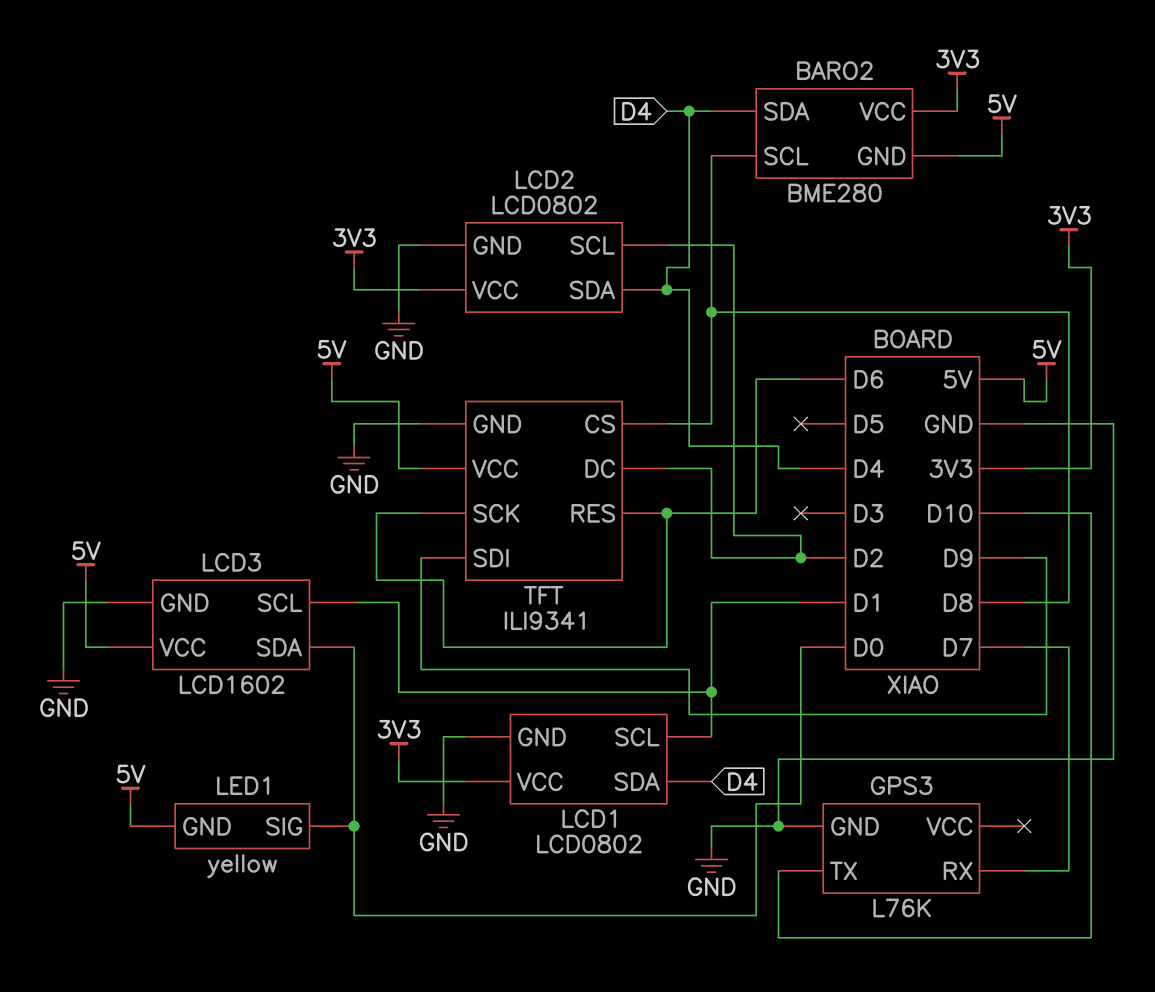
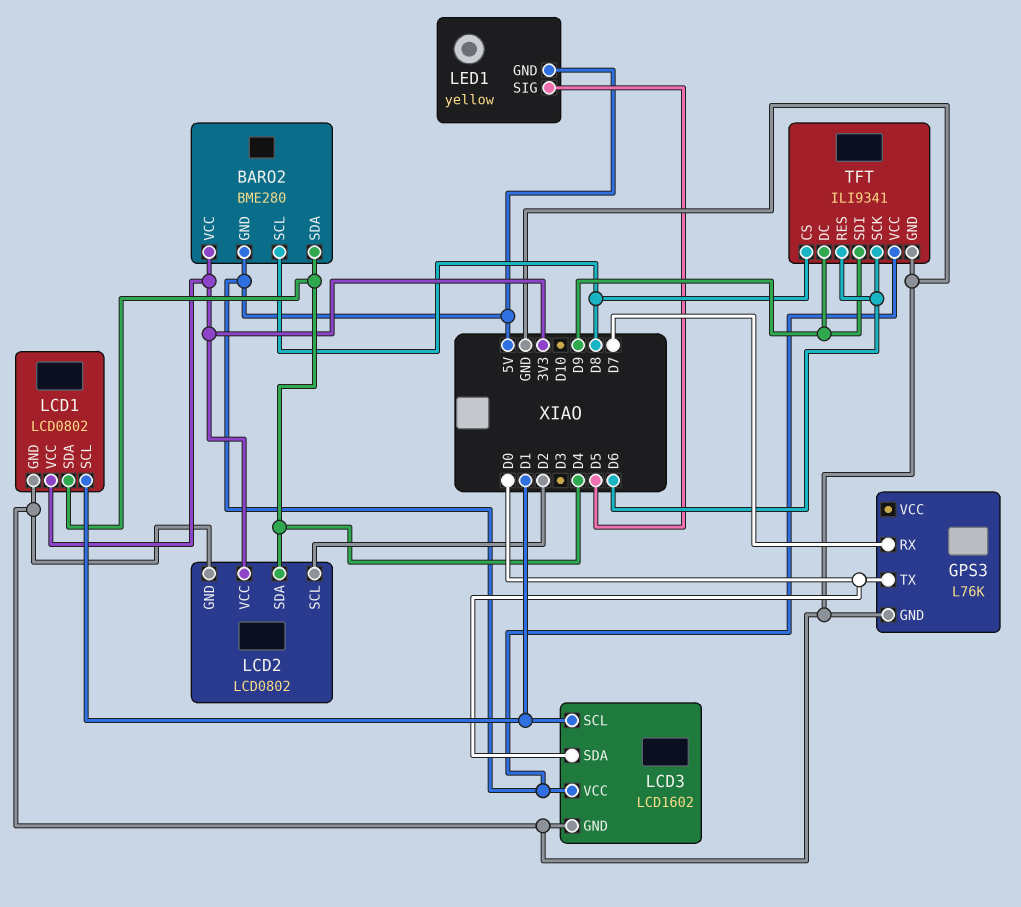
GPS3 pin TX: D10 -> D0
LED1 pin SIG: D0 -> D5
TFT pin DC: D2 -> D9

